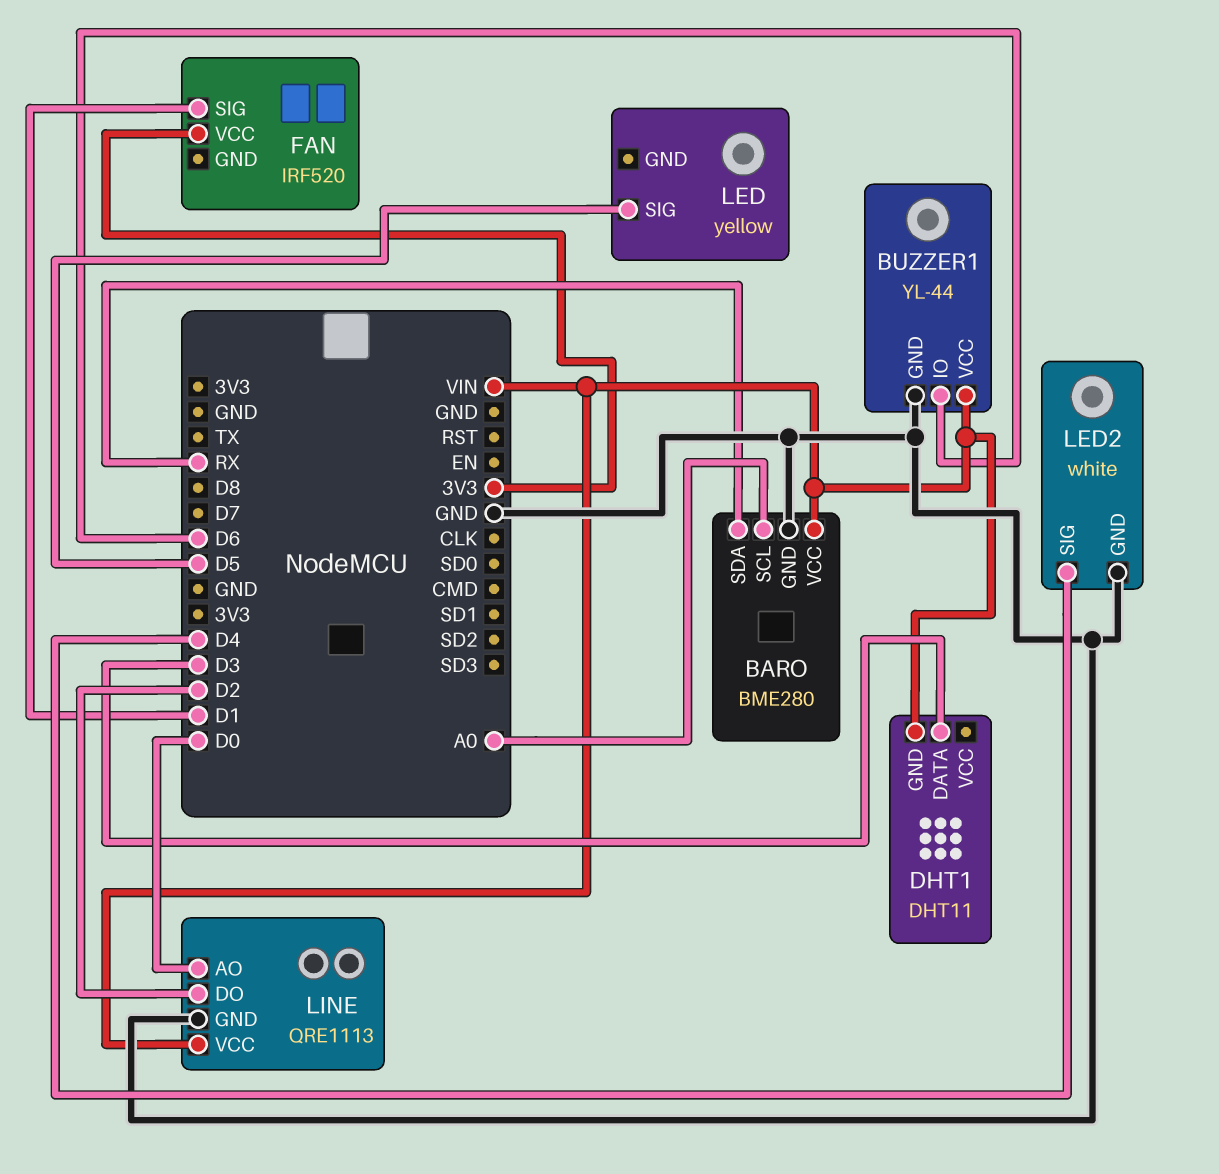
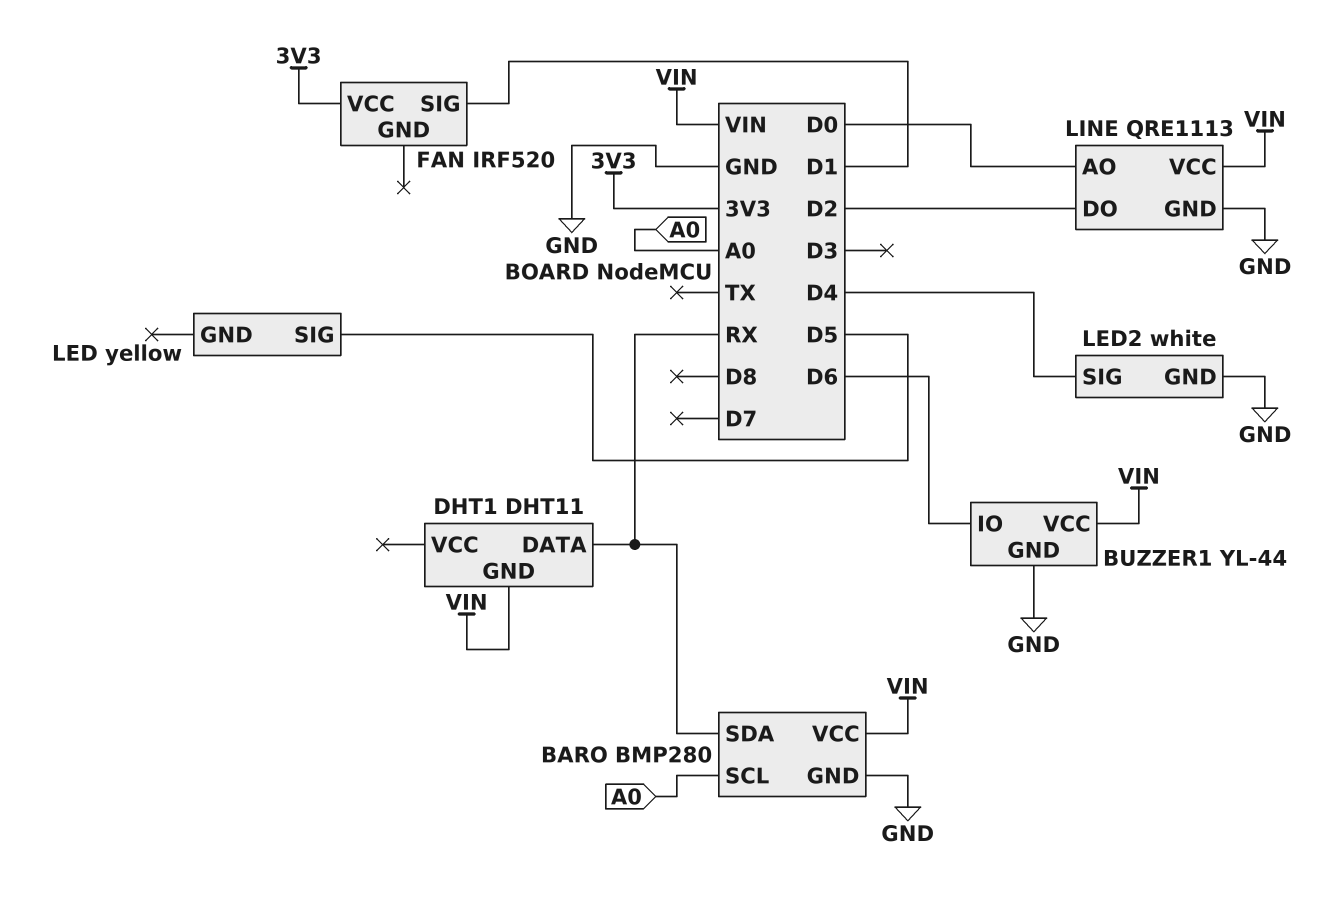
BARO: BME280 -> BMP280
DHT1 pin DATA: D3 -> RX

